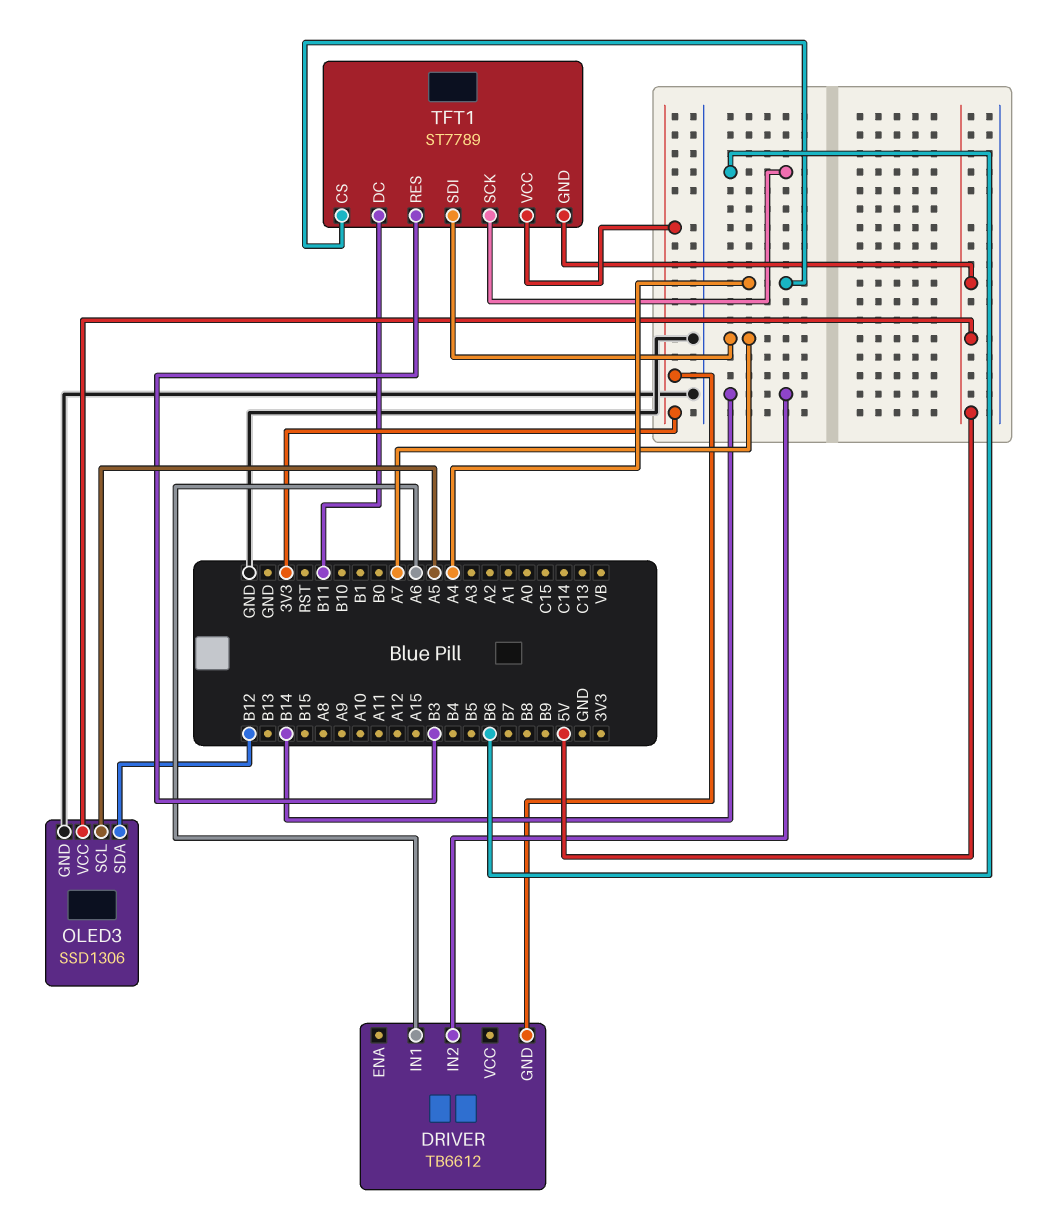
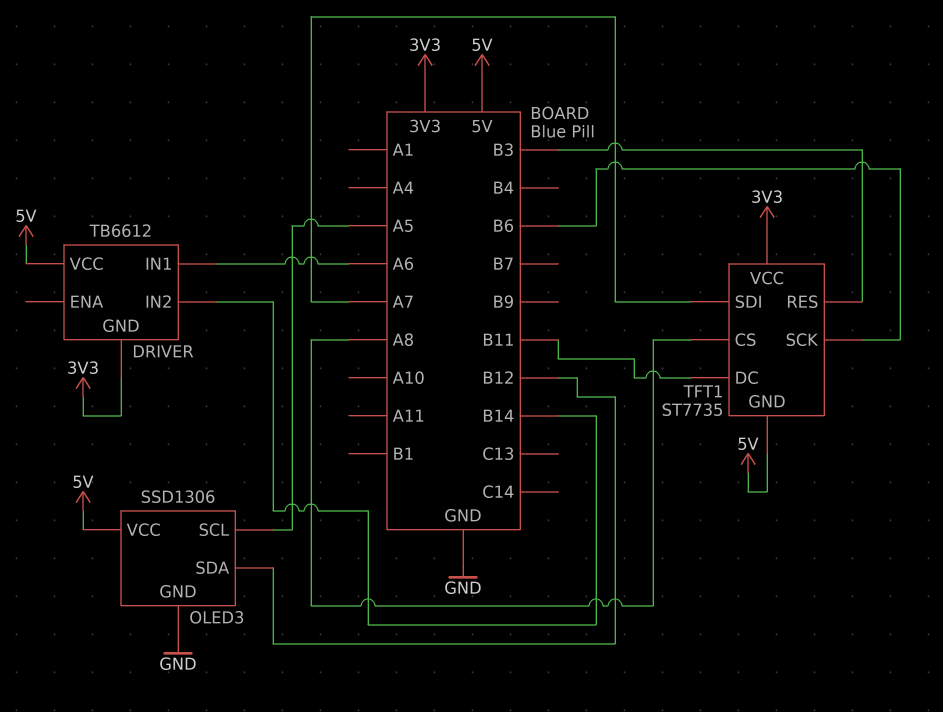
DRIVER pin VCC: none -> 5V
TFT1: ST7789 -> ST7735
TFT1 pin CS: A4 -> A8

